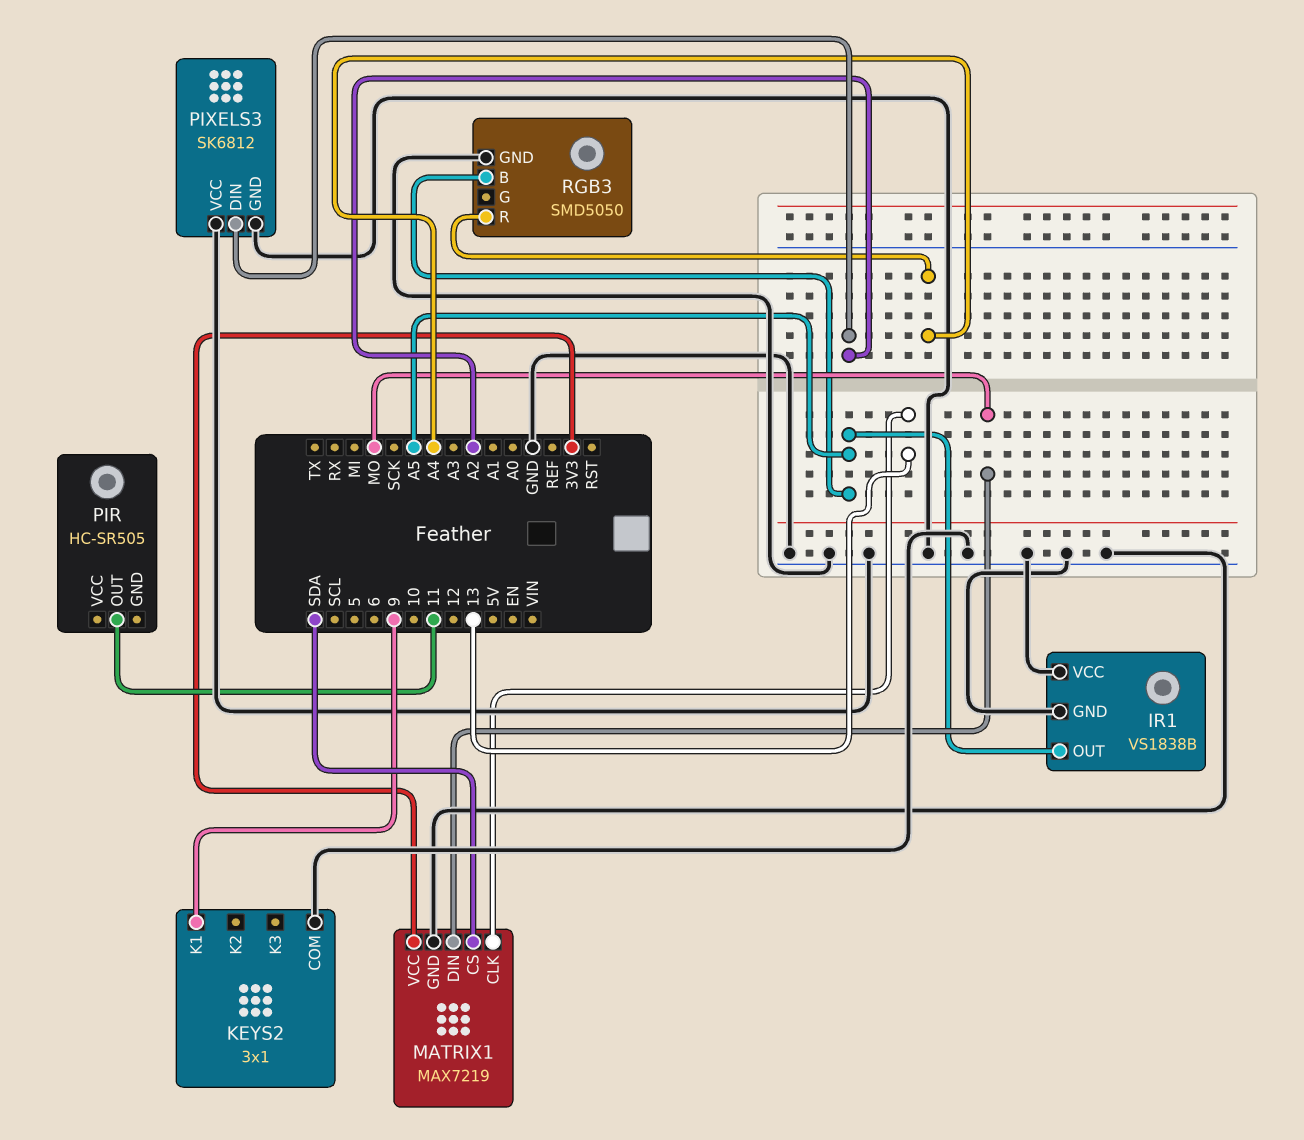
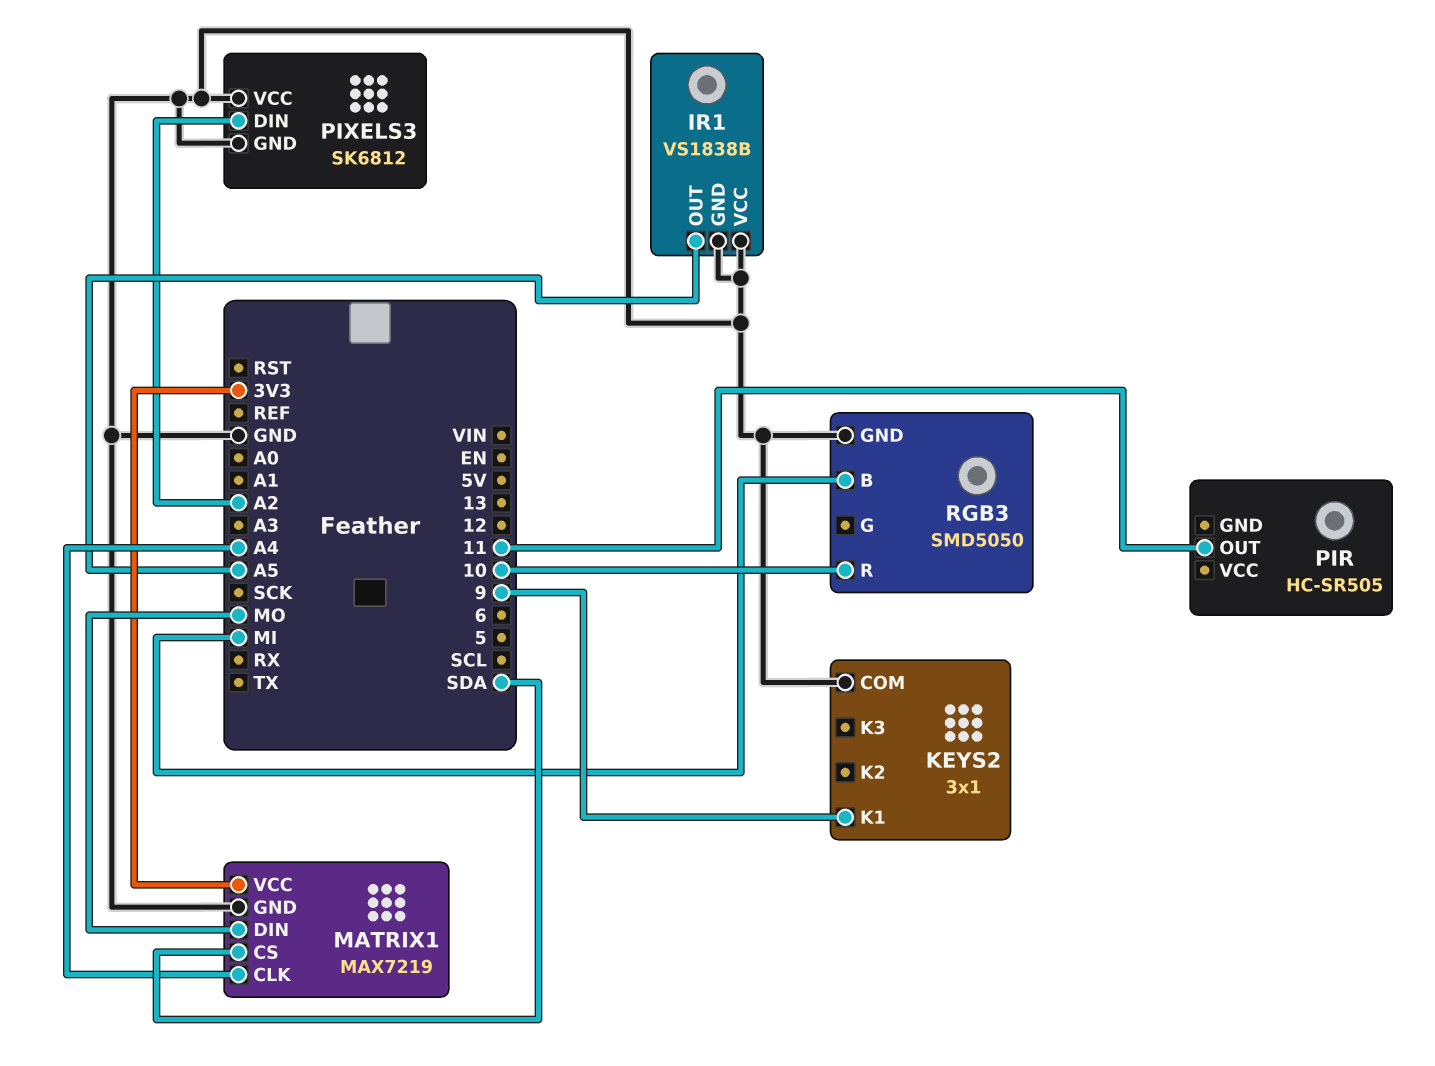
MATRIX1 pin CLK: 13 -> A4
RGB3 pin B: A5 -> MI
RGB3 pin R: A4 -> 10

